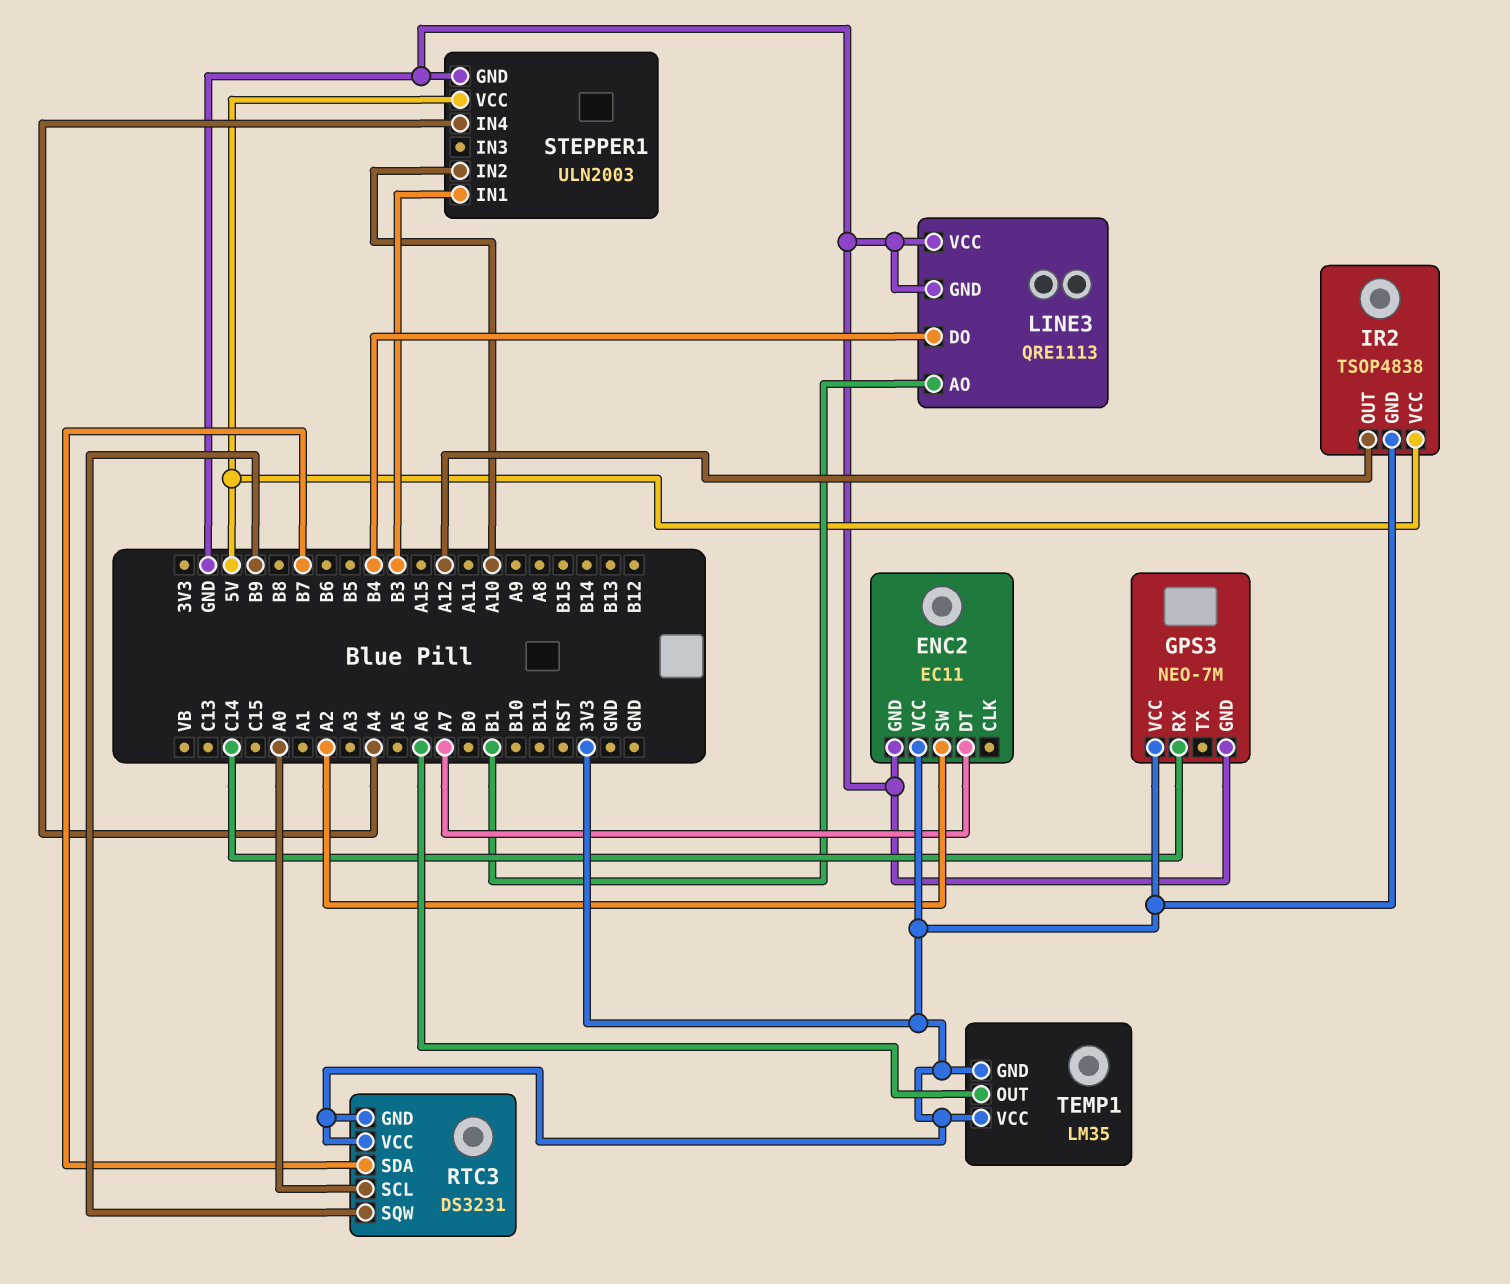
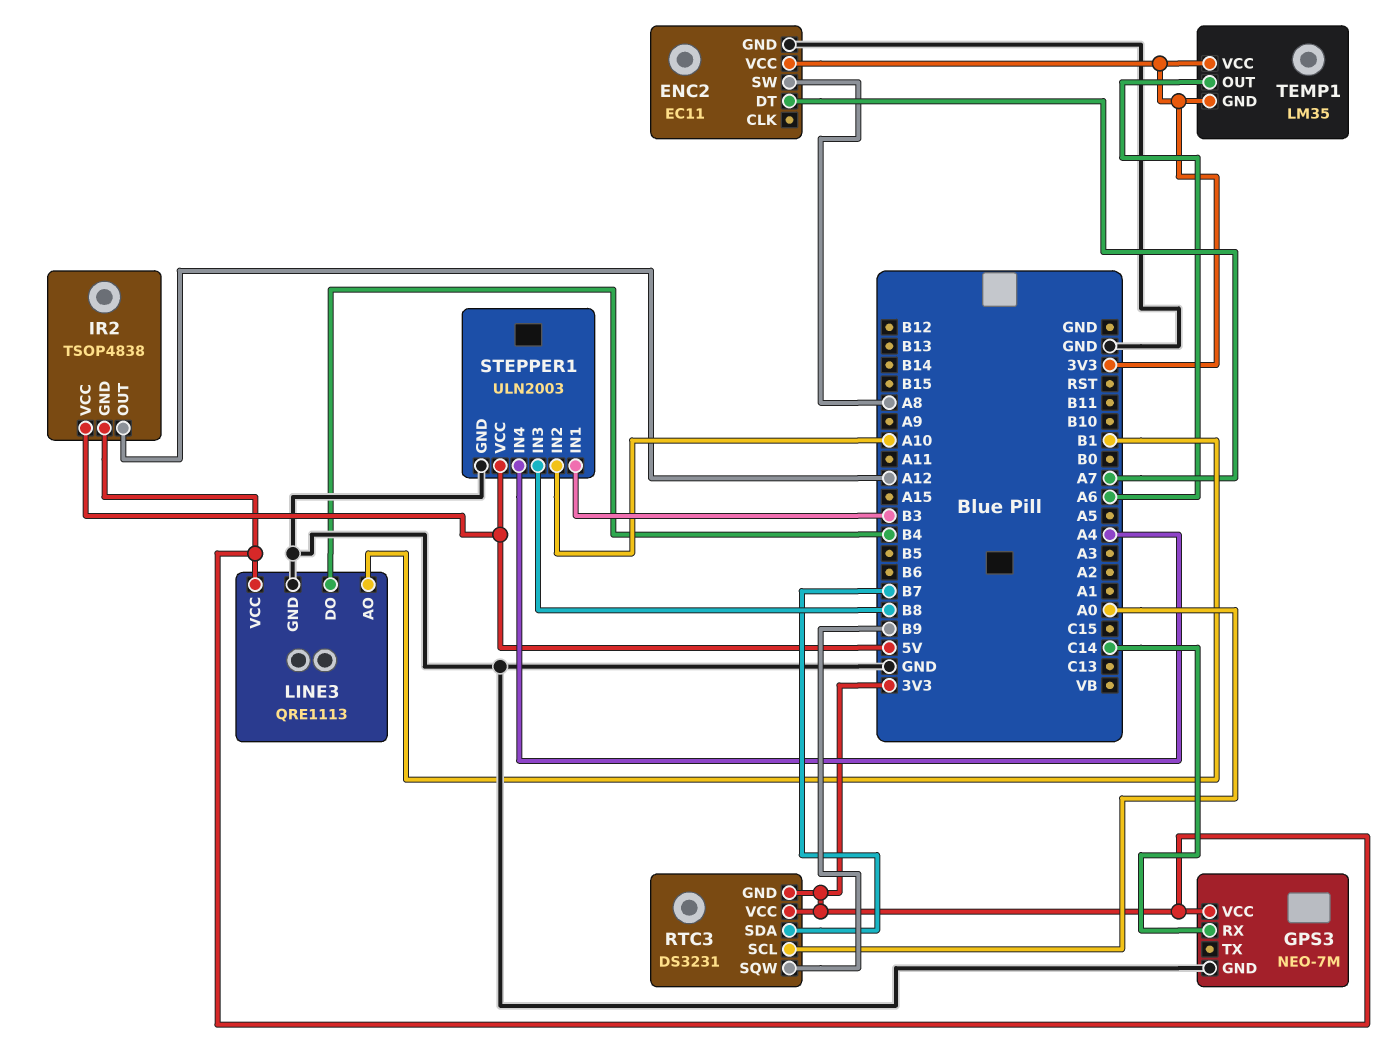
ENC2 pin SW: A2 -> A8
LINE3 pin VCC: GND -> 3V3
STEPPER1 pin IN3: none -> B8

